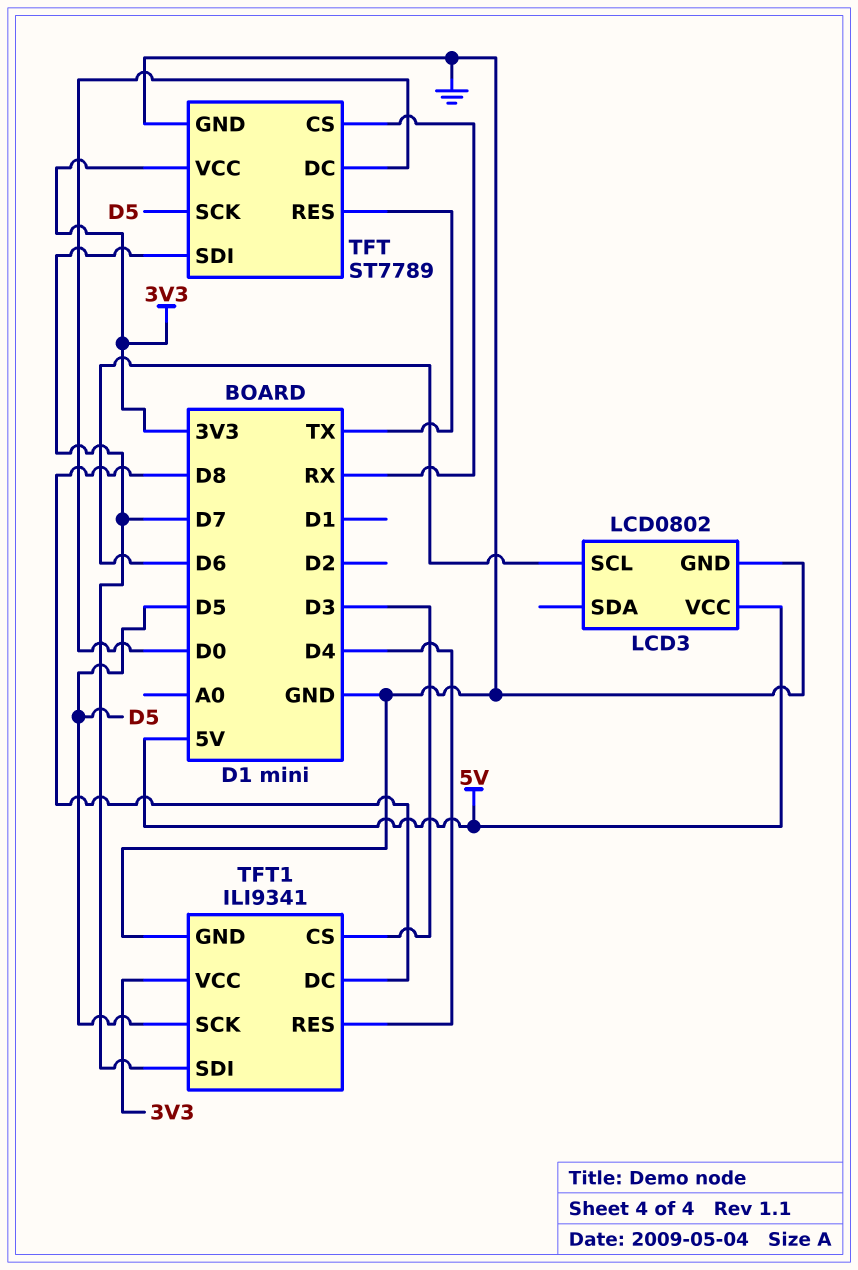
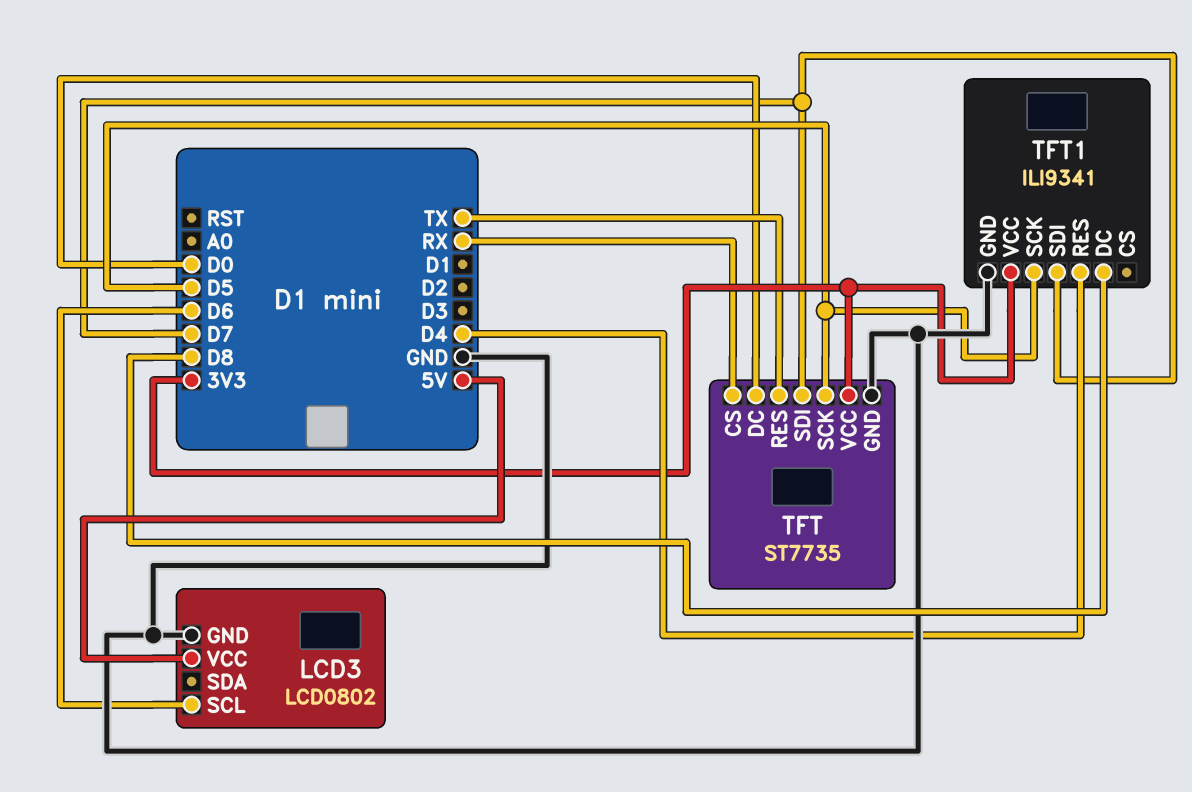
TFT: ST7789 -> ST7735
TFT1 pin CS: D3 -> none

